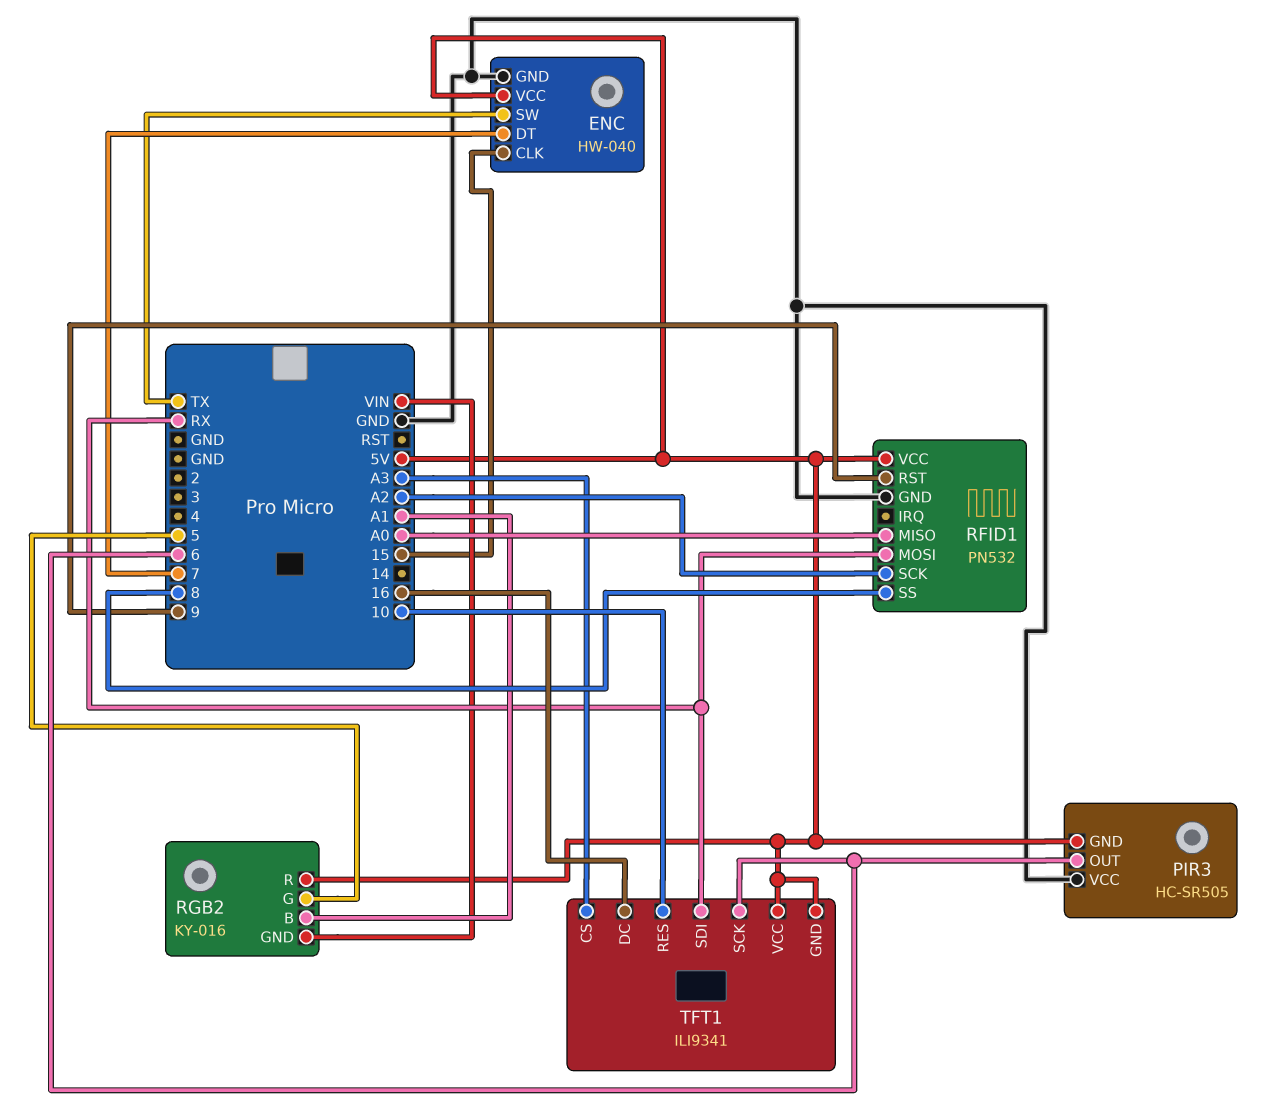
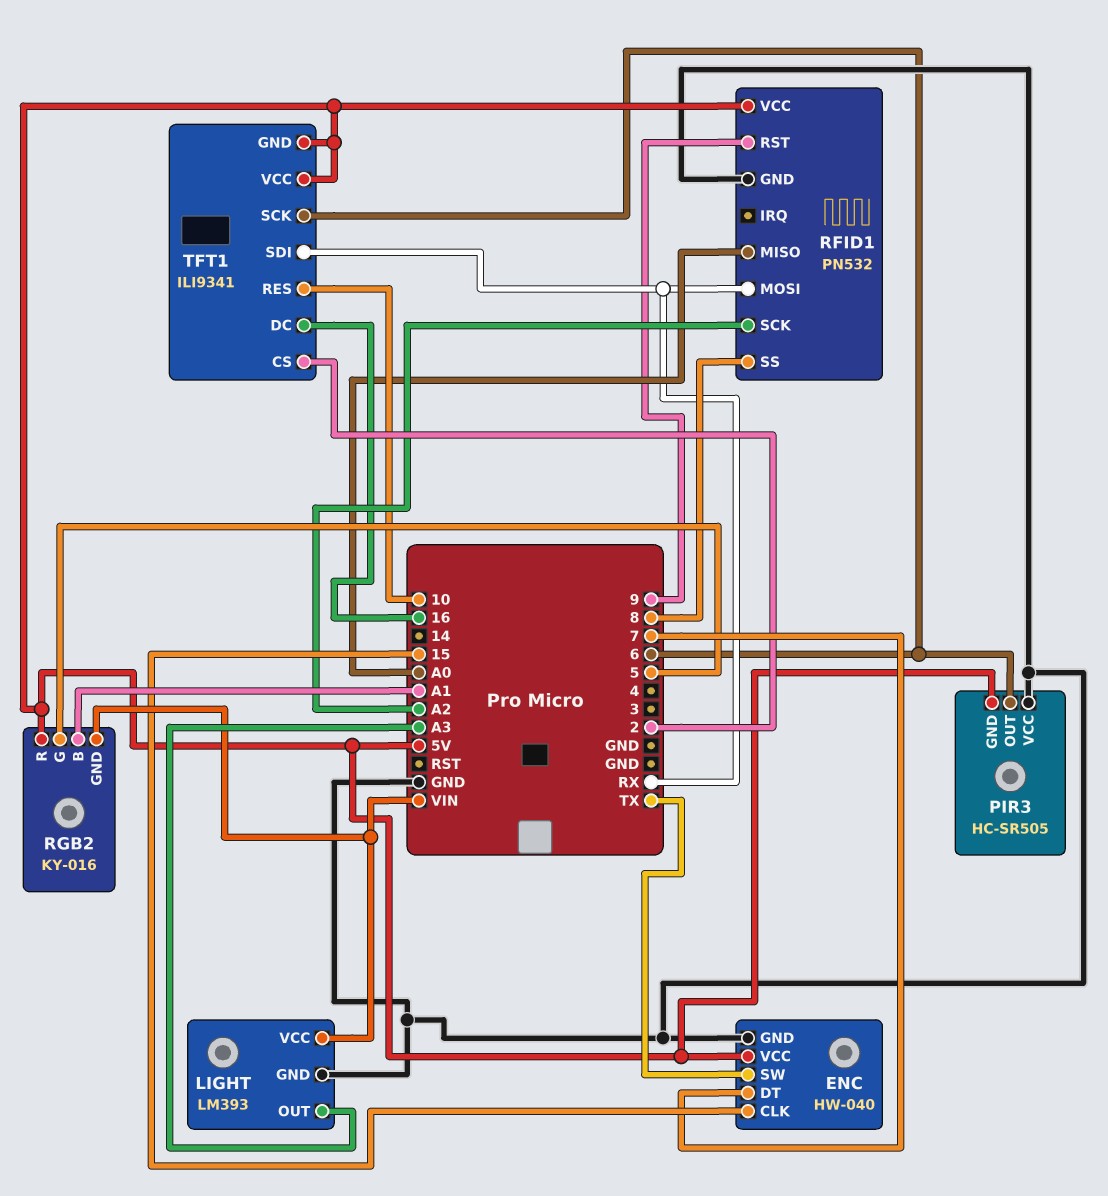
LIGHT: none -> LM393
LIGHT pin GND: none -> GND
LIGHT pin OUT: none -> A3
LIGHT pin VCC: none -> VIN
TFT1 pin CS: A3 -> 2

